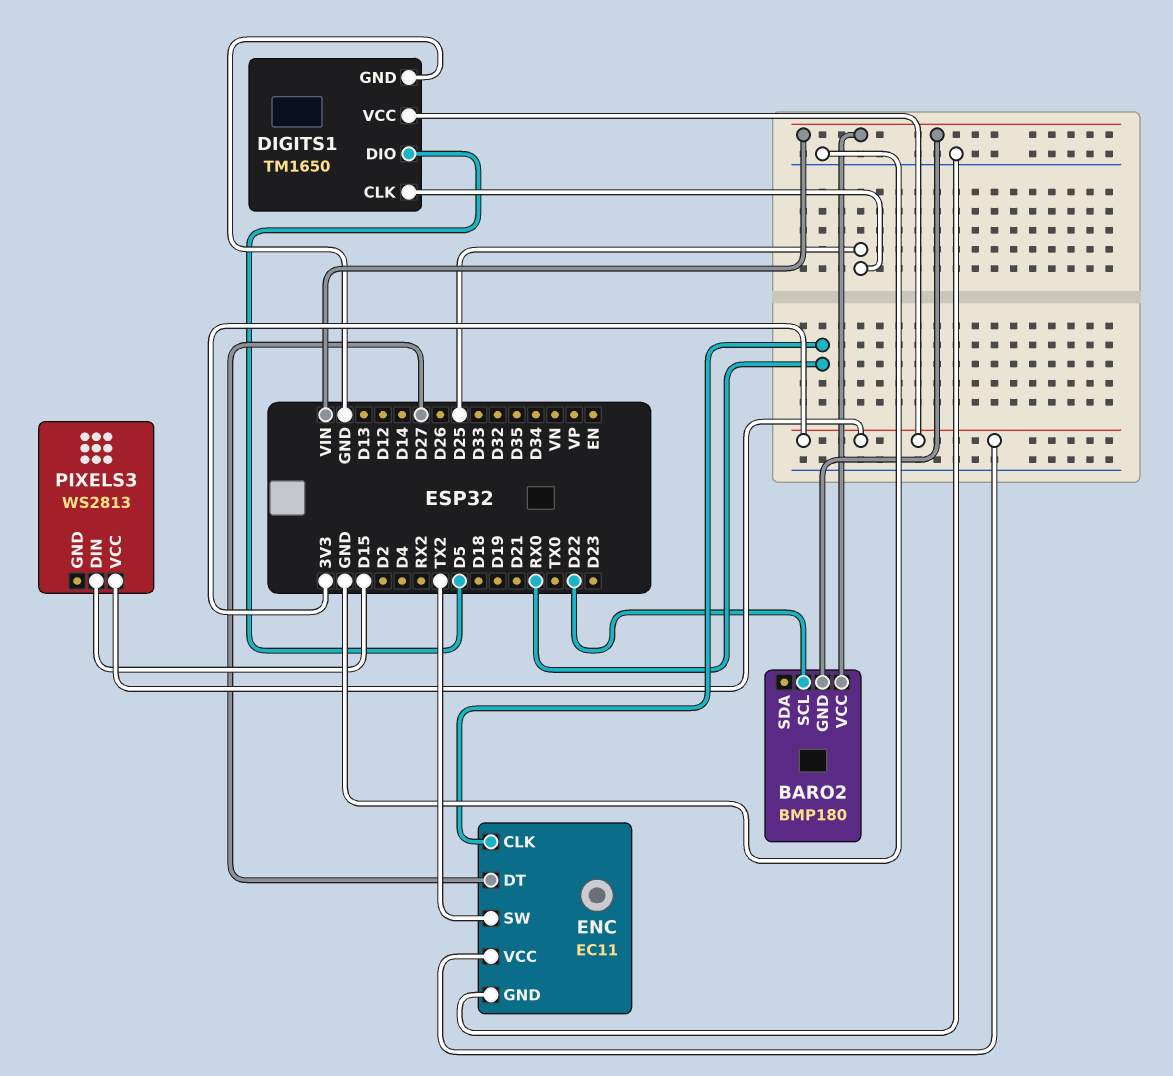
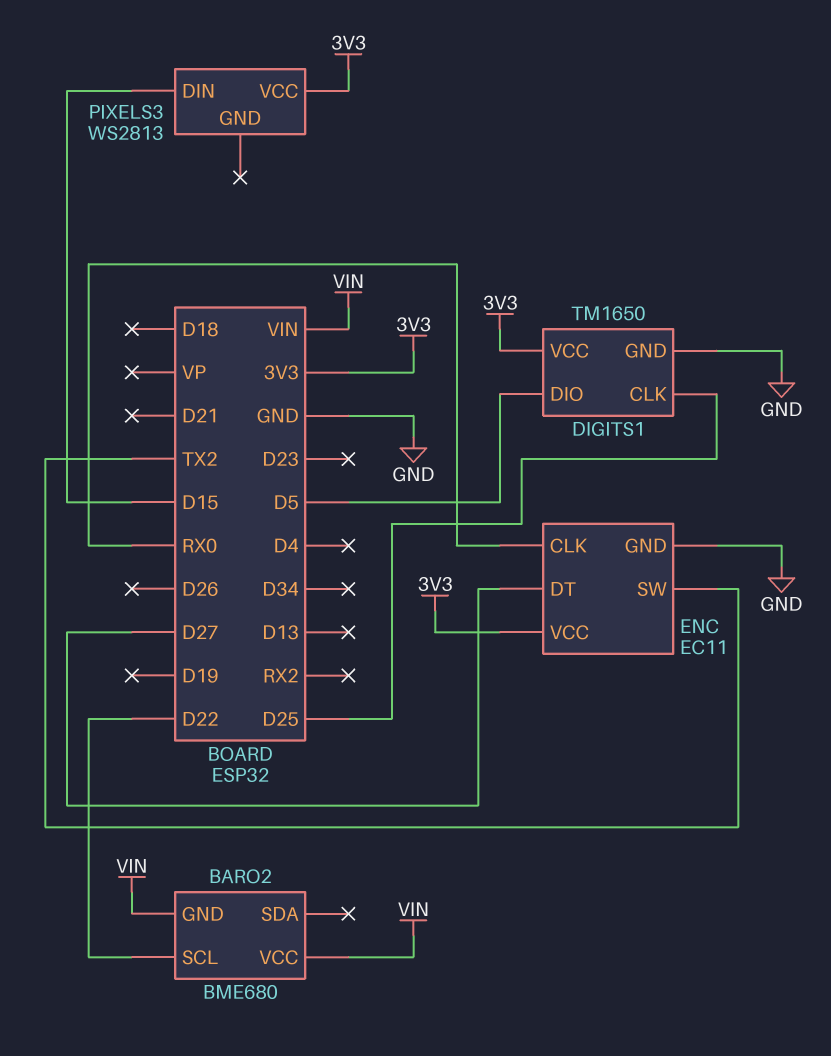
BARO2: BMP180 -> BME680

